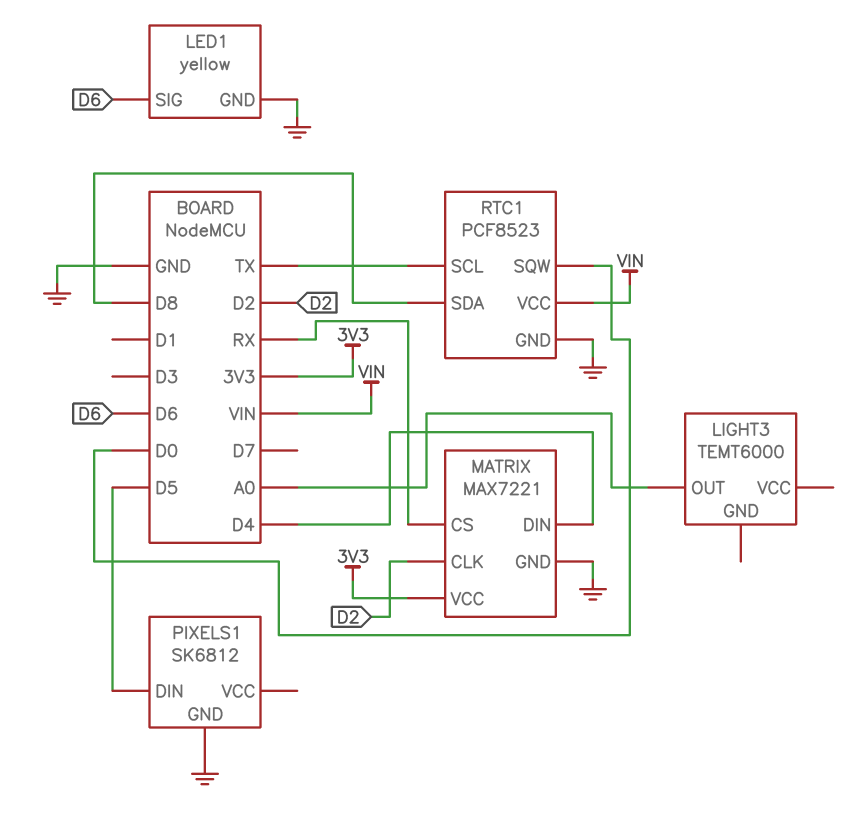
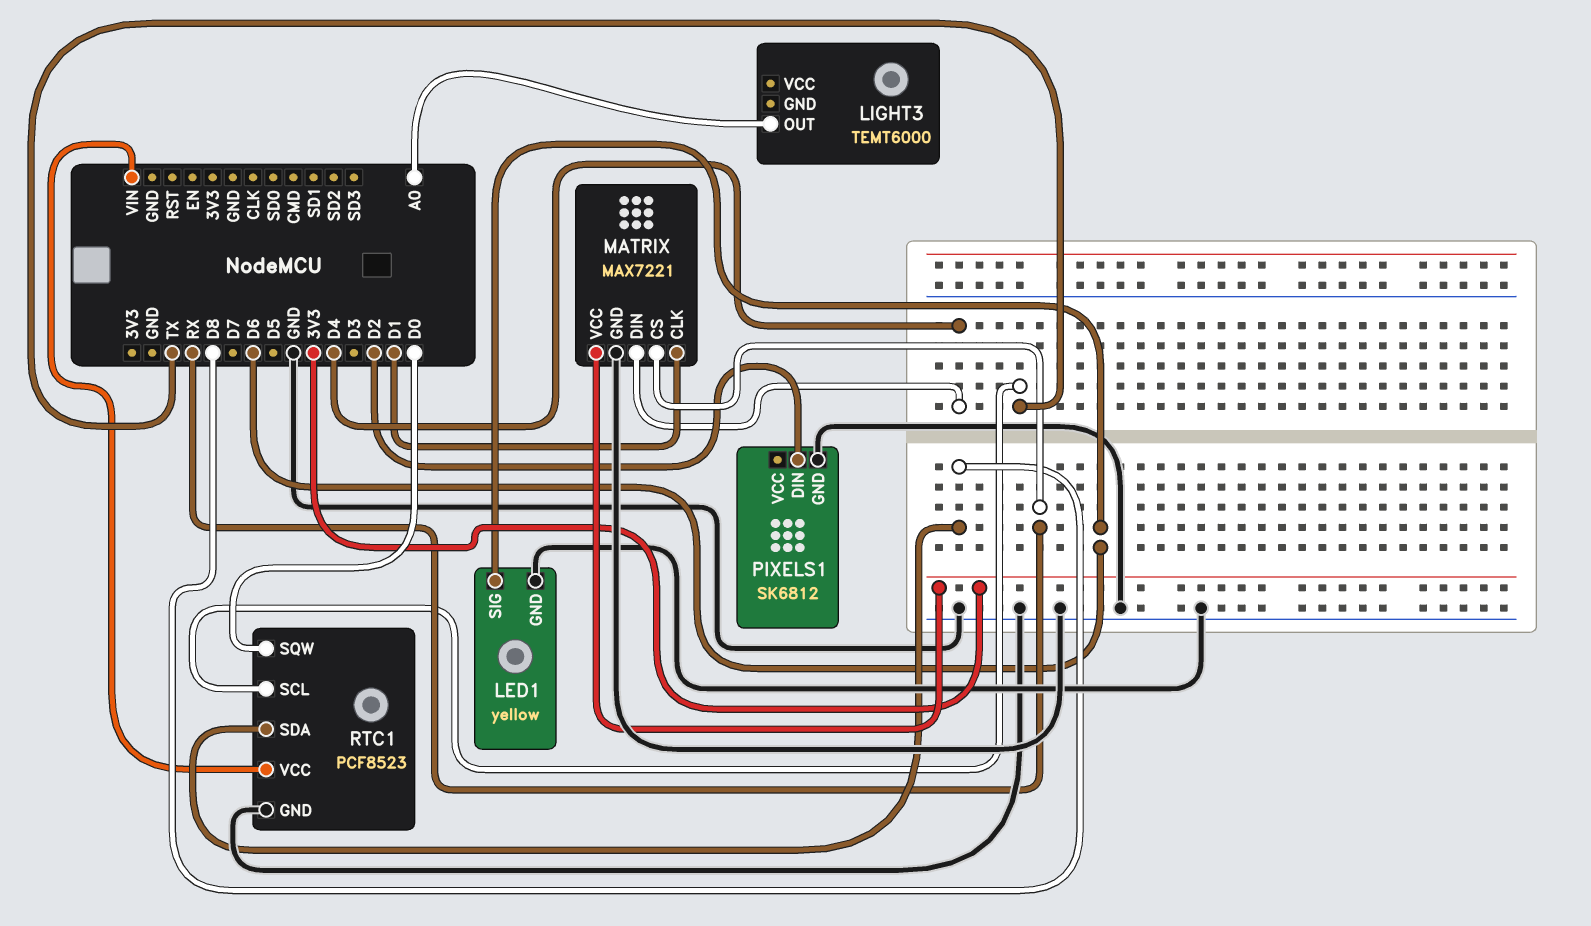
MATRIX pin CLK: D2 -> D1
PIXELS1 pin DIN: D5 -> D2

